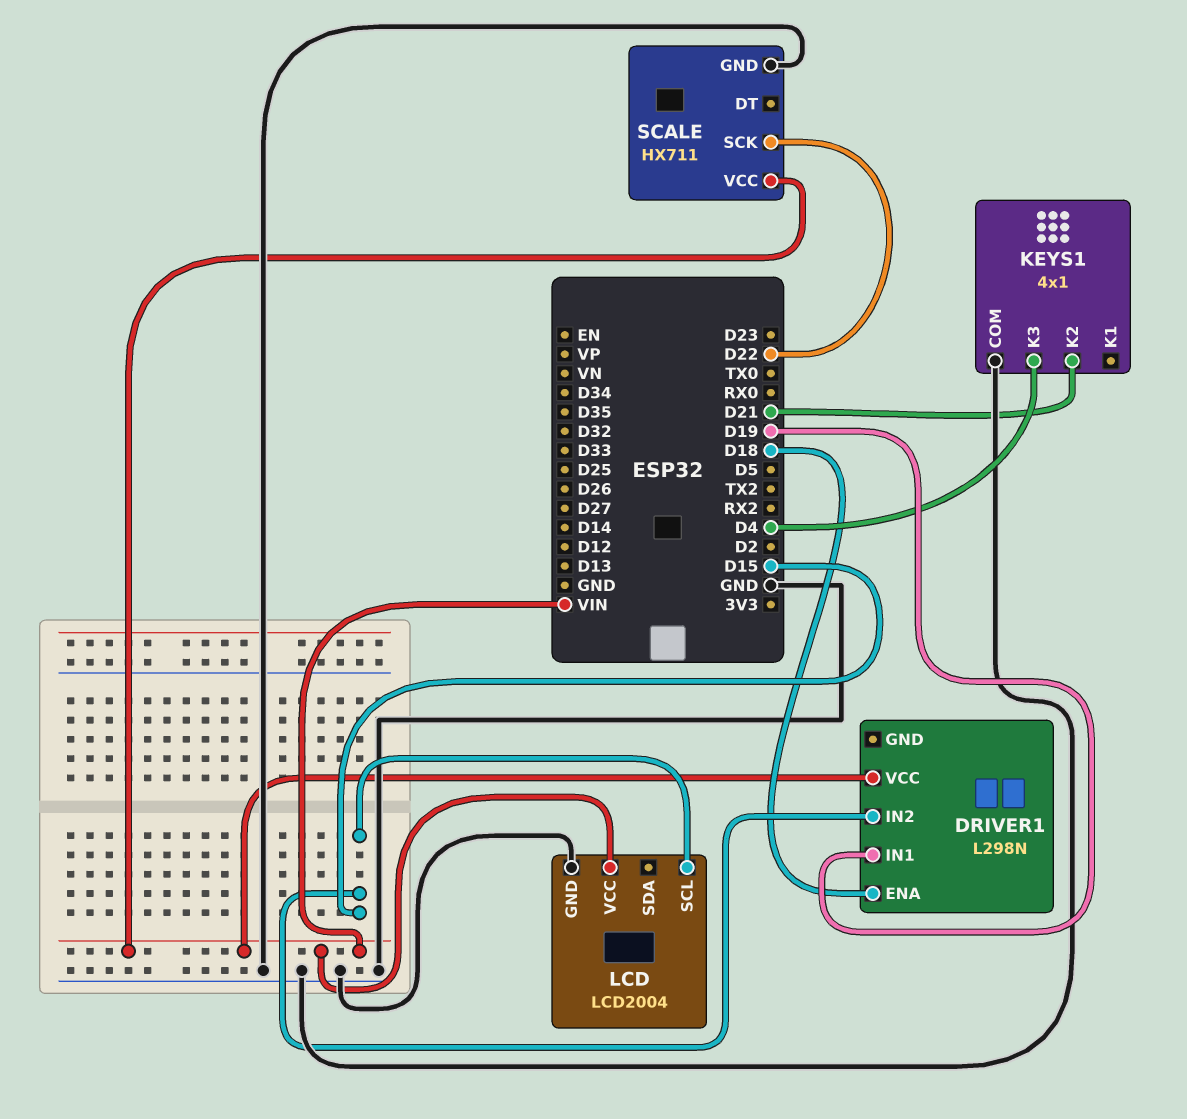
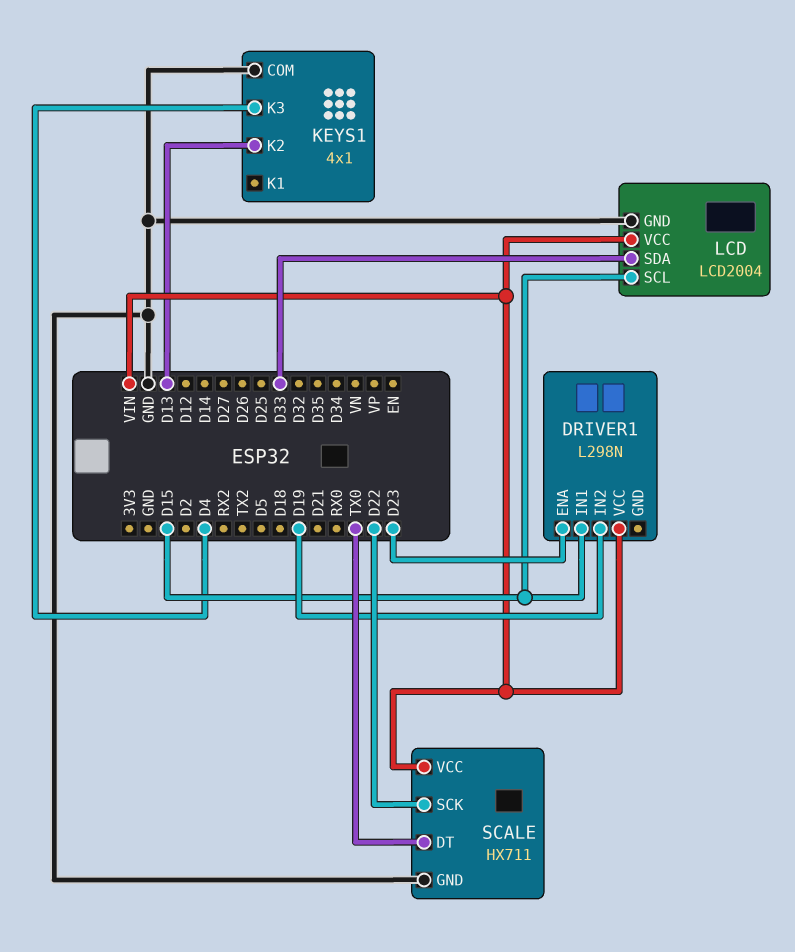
DRIVER1 pin ENA: D18 -> D23
DRIVER1 pin IN1: D19 -> D15
DRIVER1 pin IN2: D15 -> D19
KEYS1 pin K2: D21 -> D13
LCD pin SDA: none -> D33
SCALE pin DT: none -> TX0

